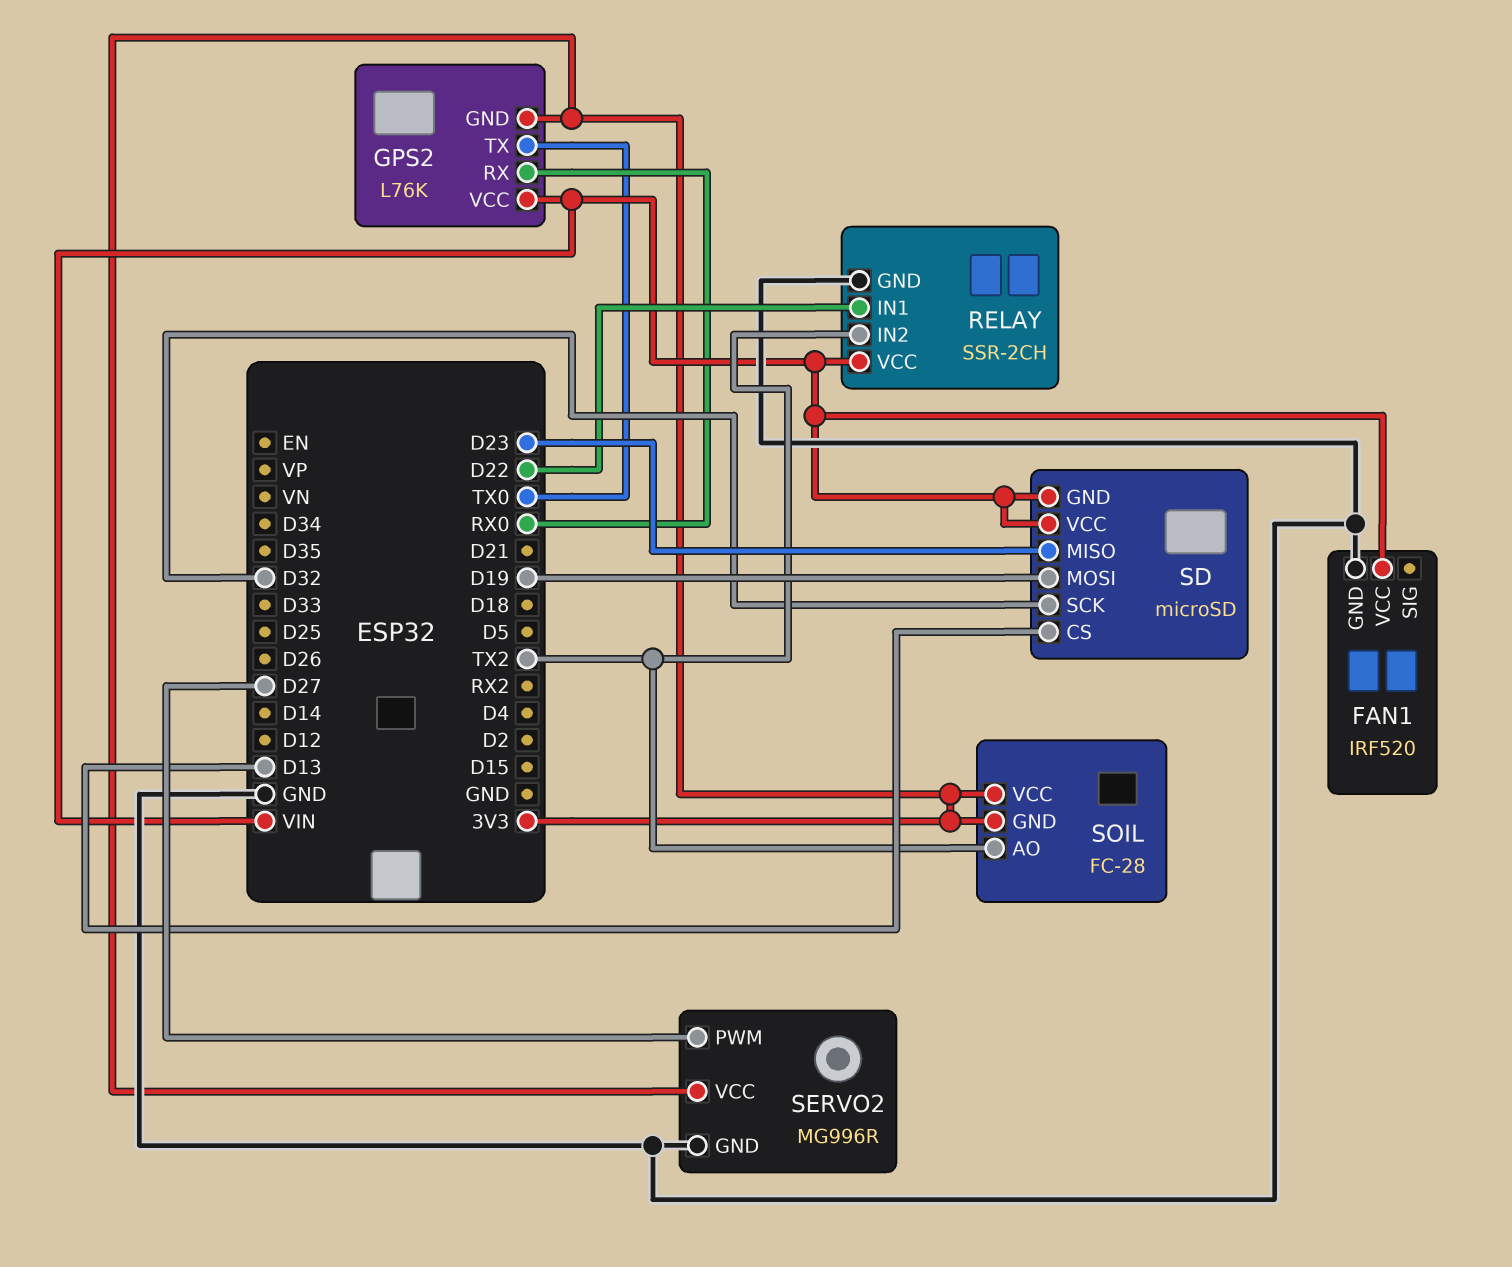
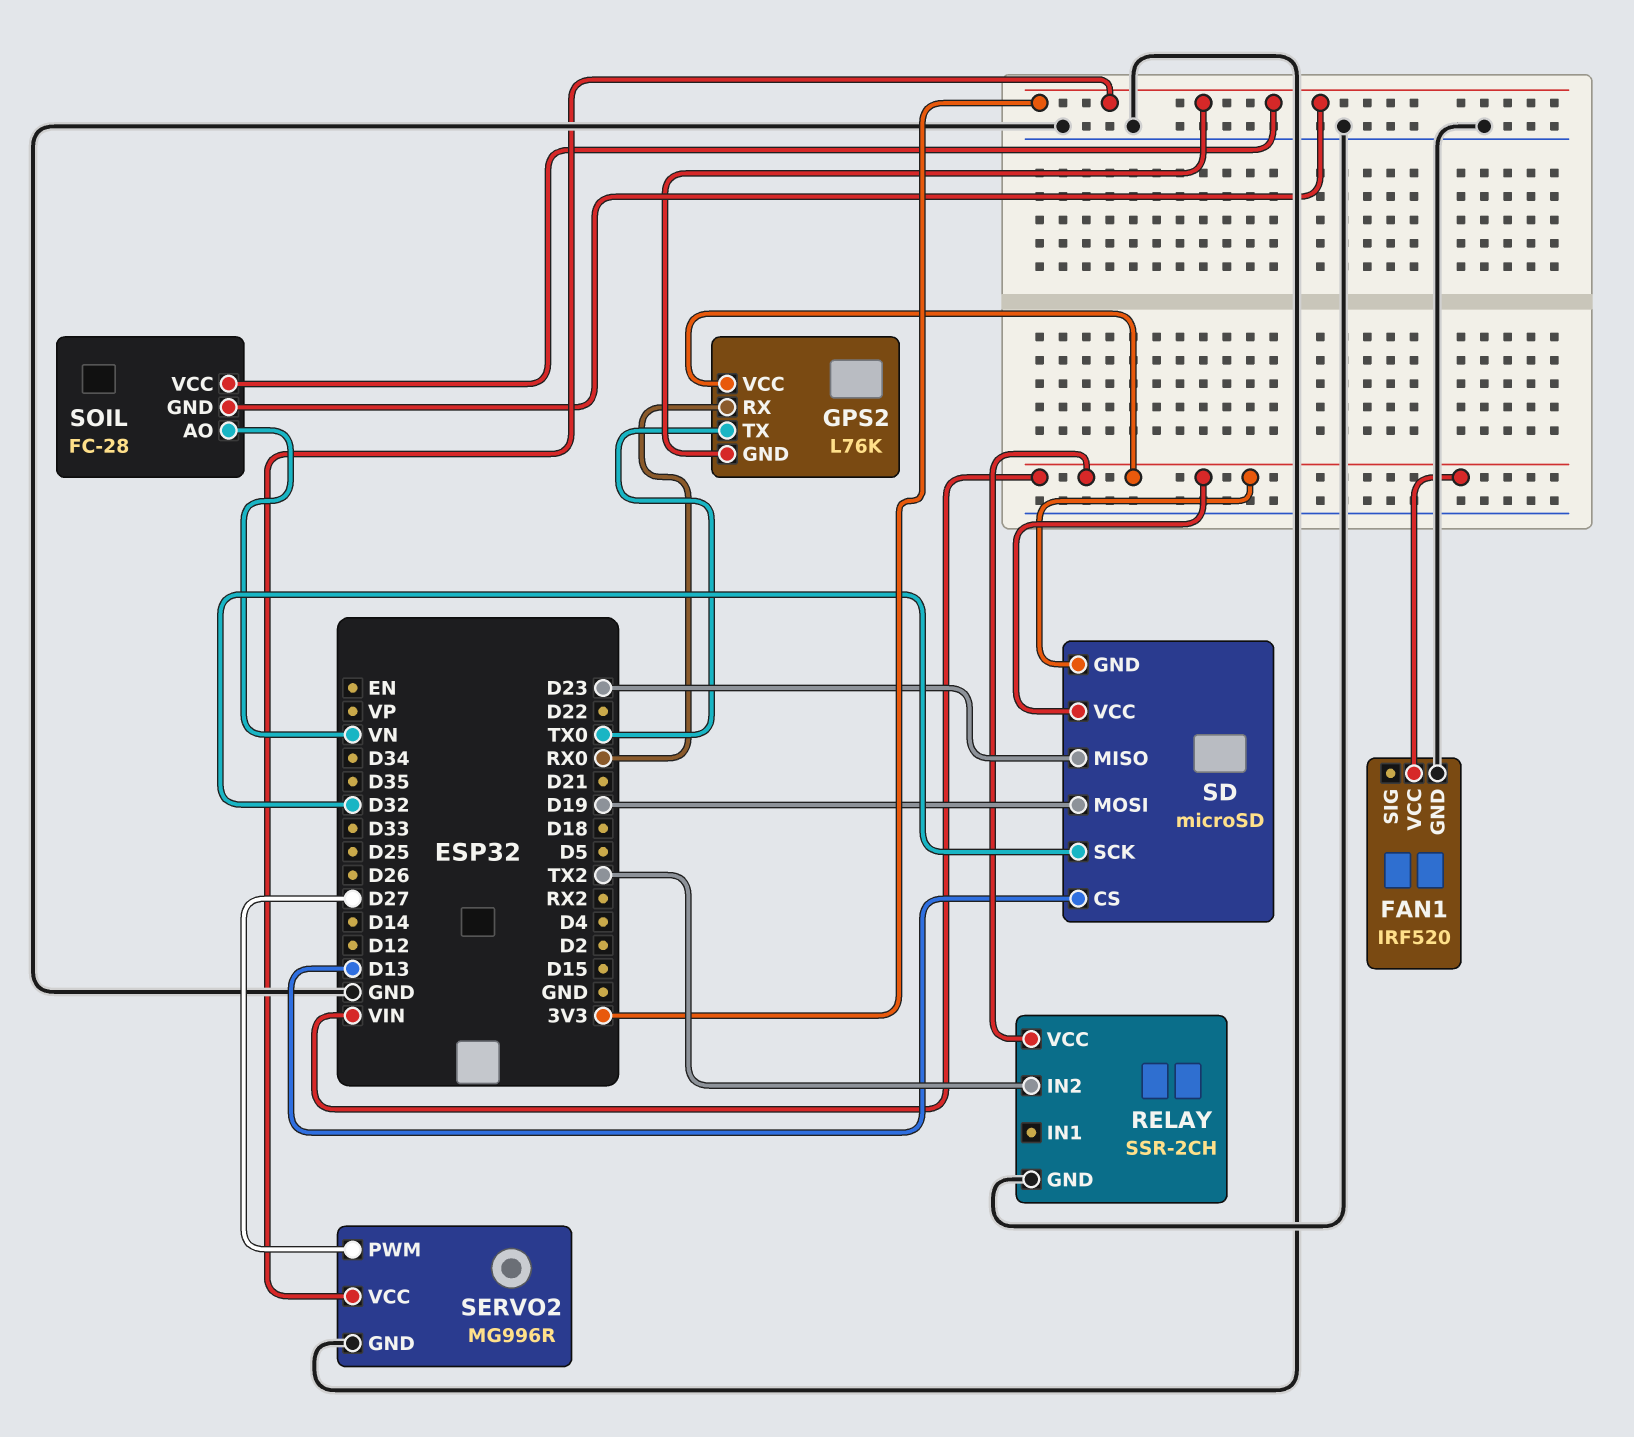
RELAY pin IN1: D22 -> none
SOIL pin AO: TX2 -> VN

